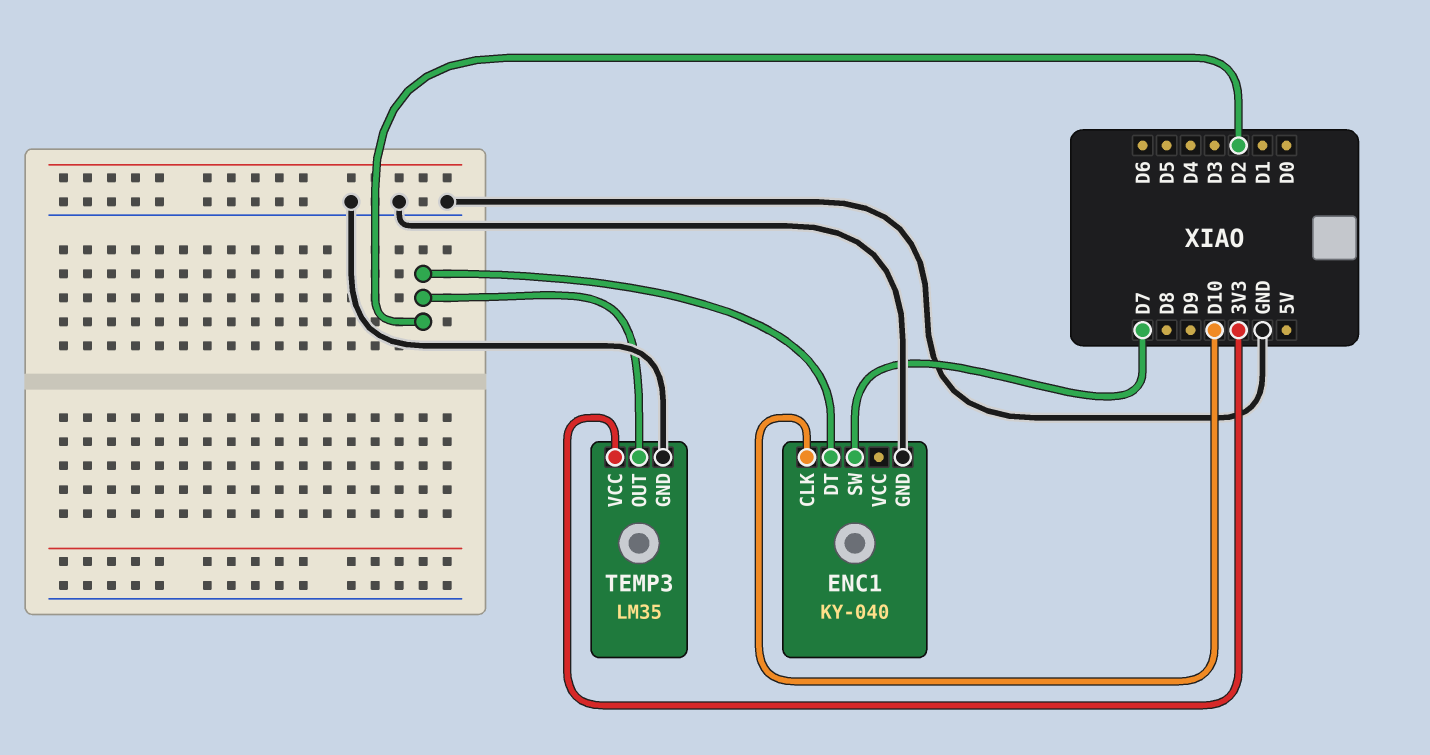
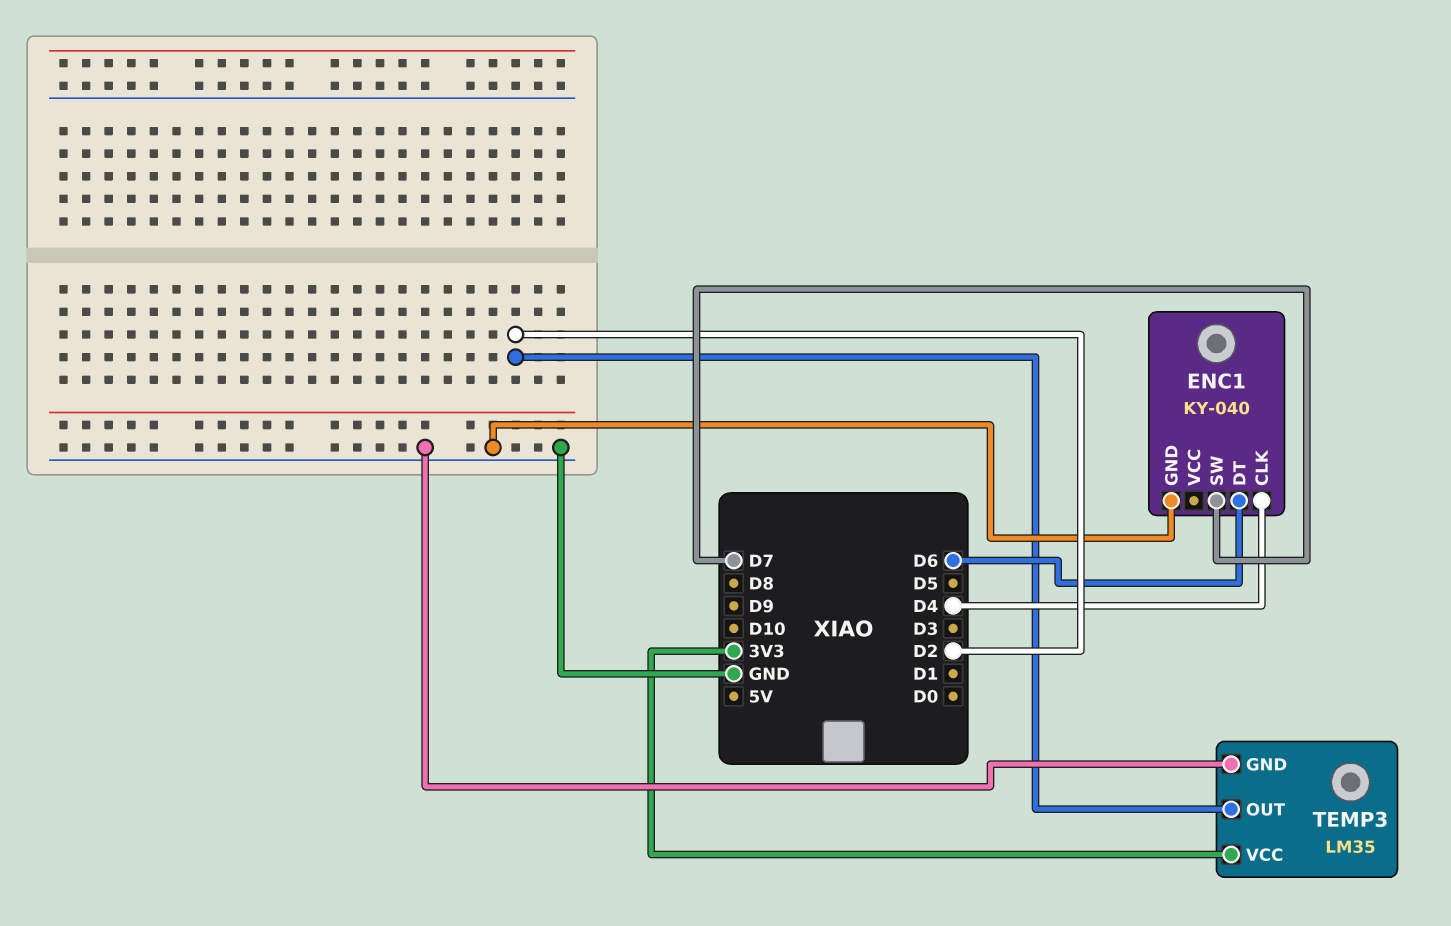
ENC1 pin CLK: D10 -> D4
ENC1 pin DT: D2 -> D6

